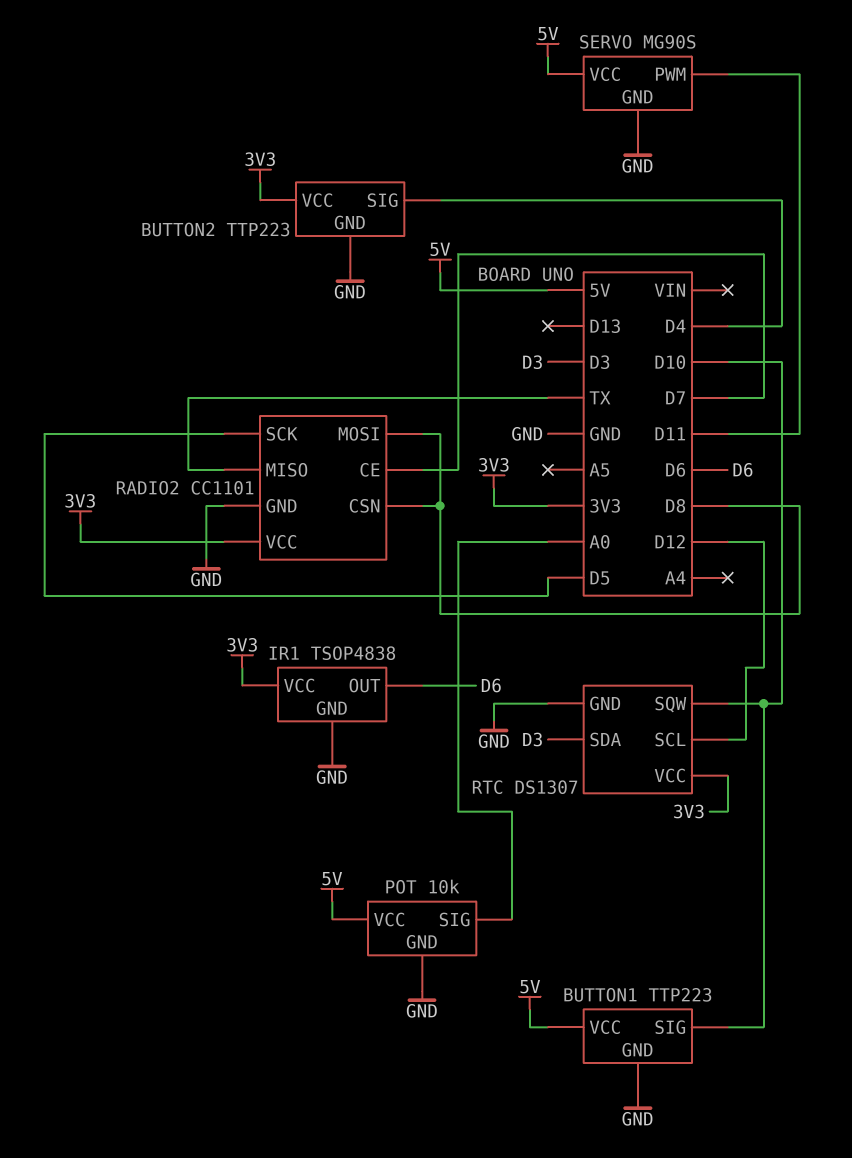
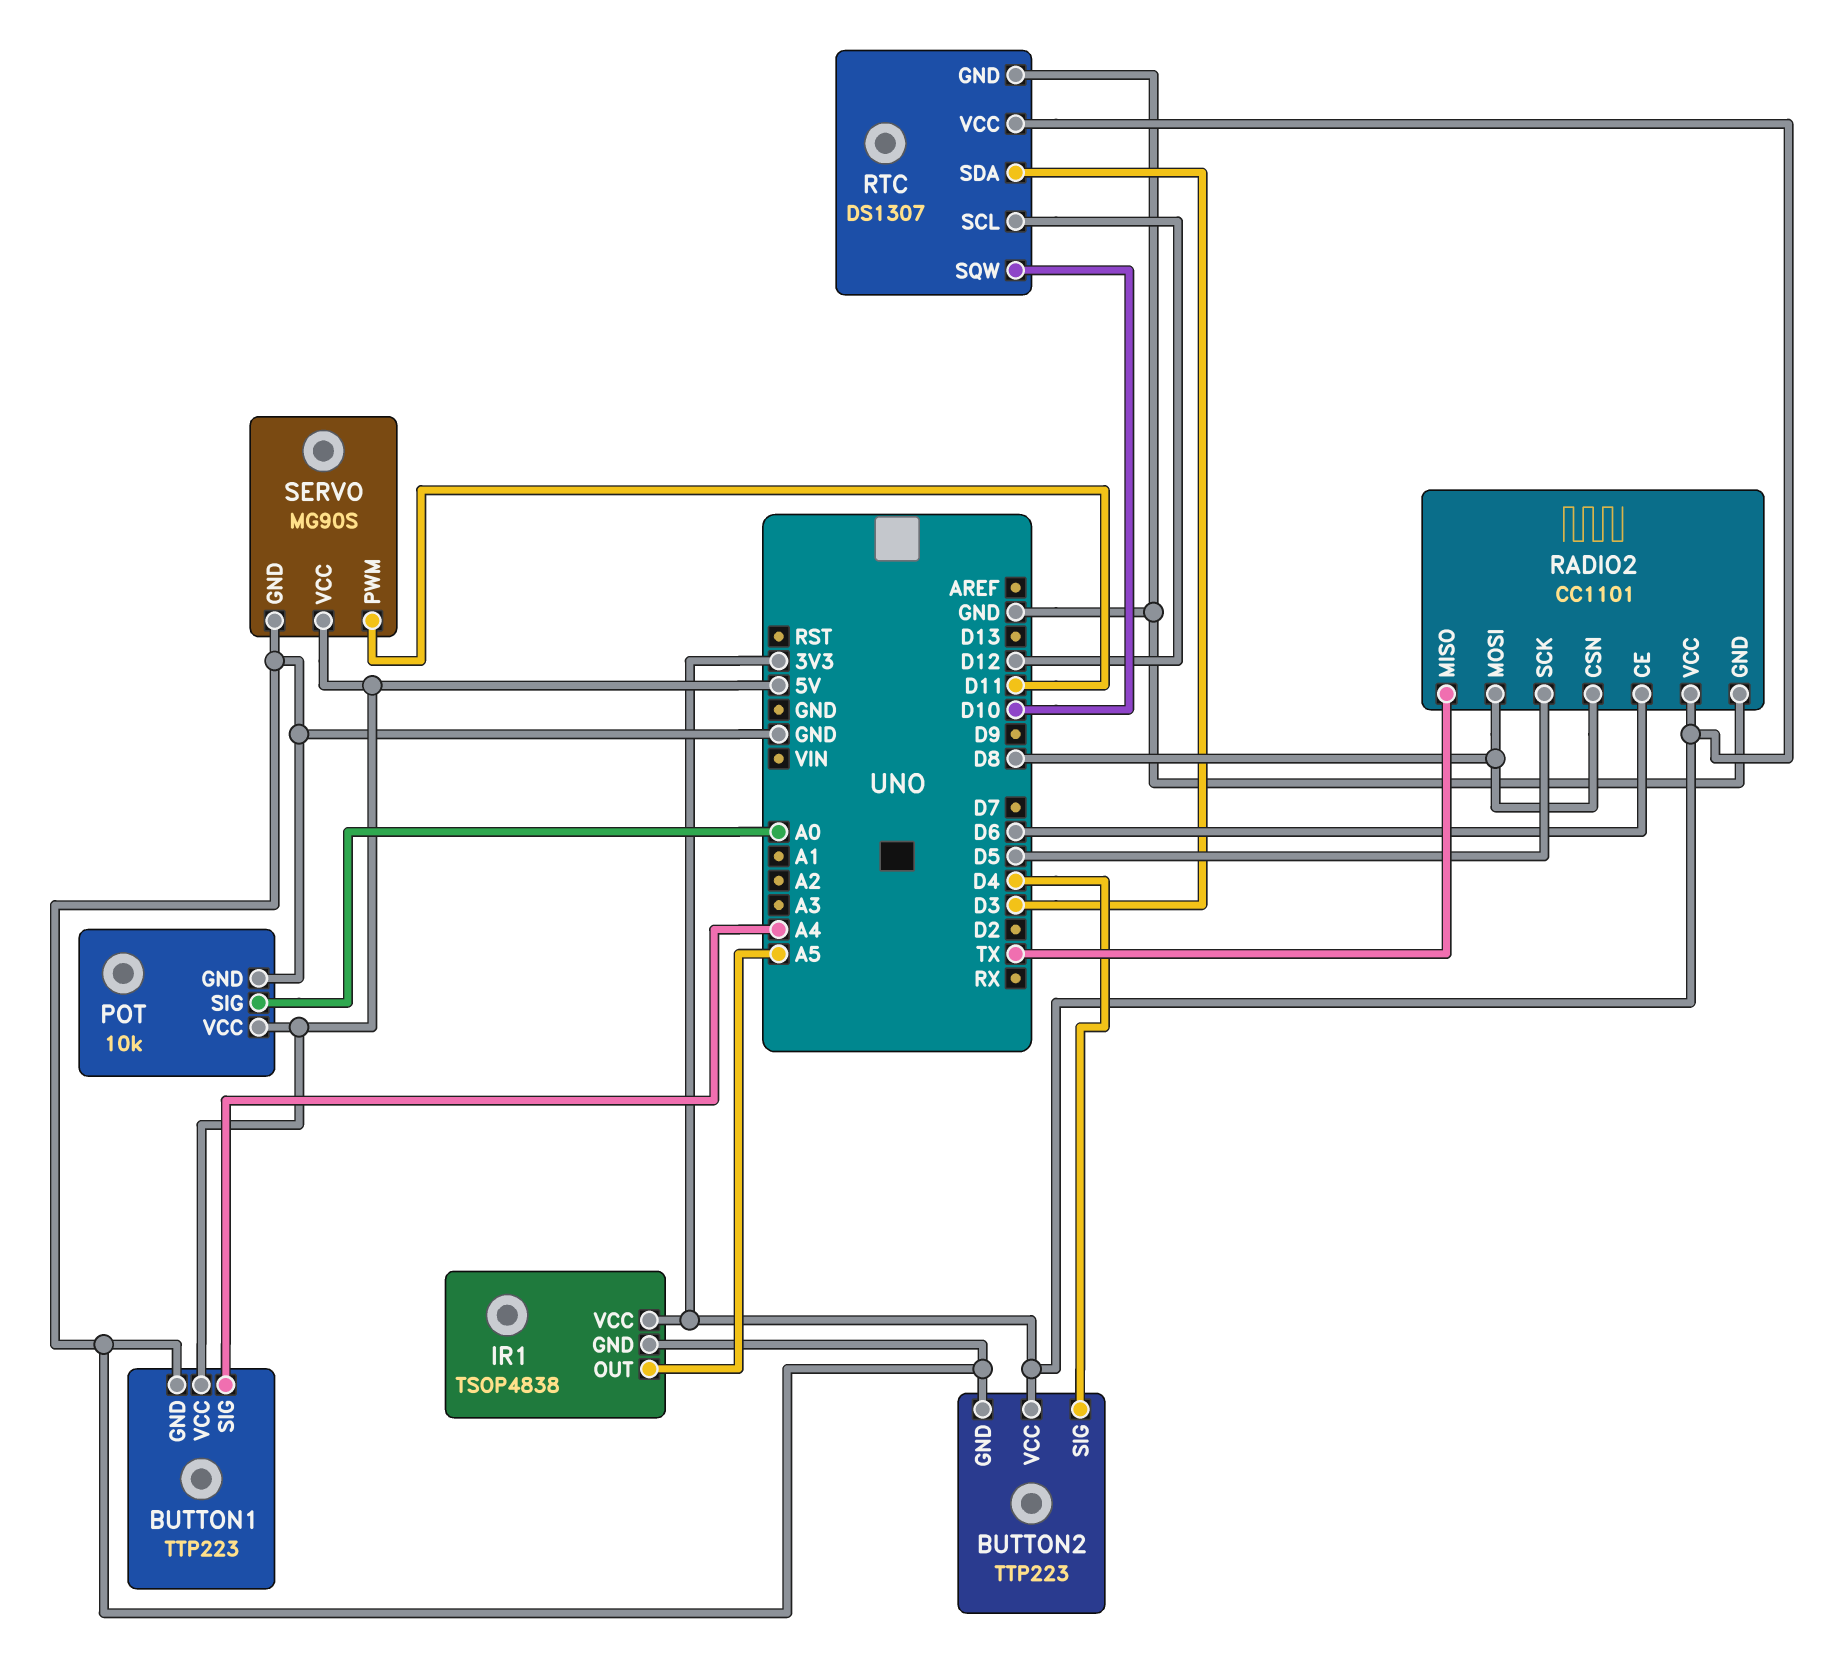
BUTTON1 pin SIG: D10 -> A4
IR1 pin OUT: D6 -> A5
RADIO2 pin CE: D7 -> D6

